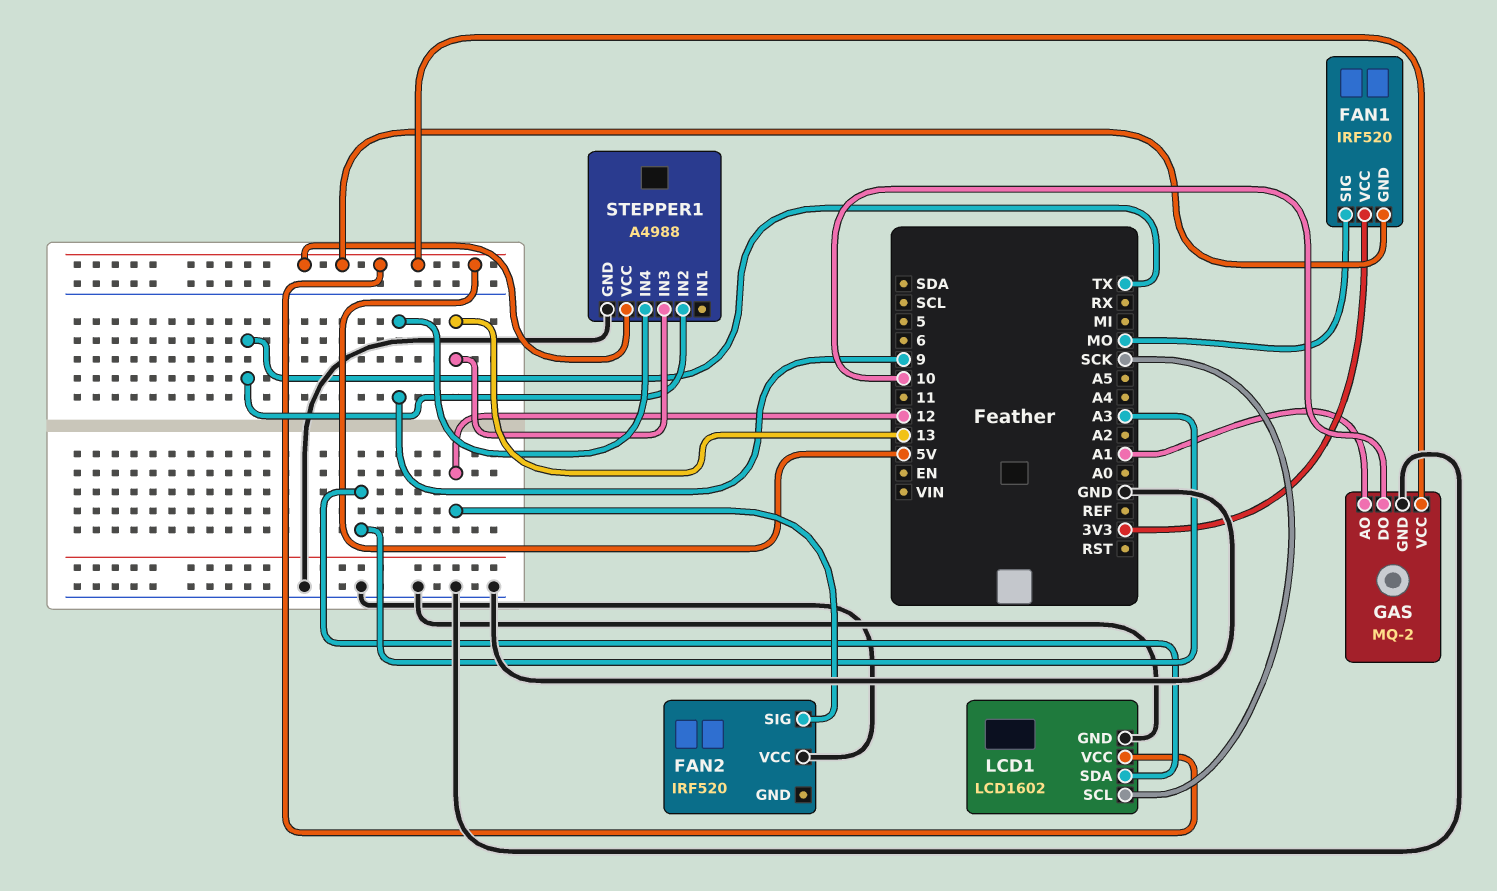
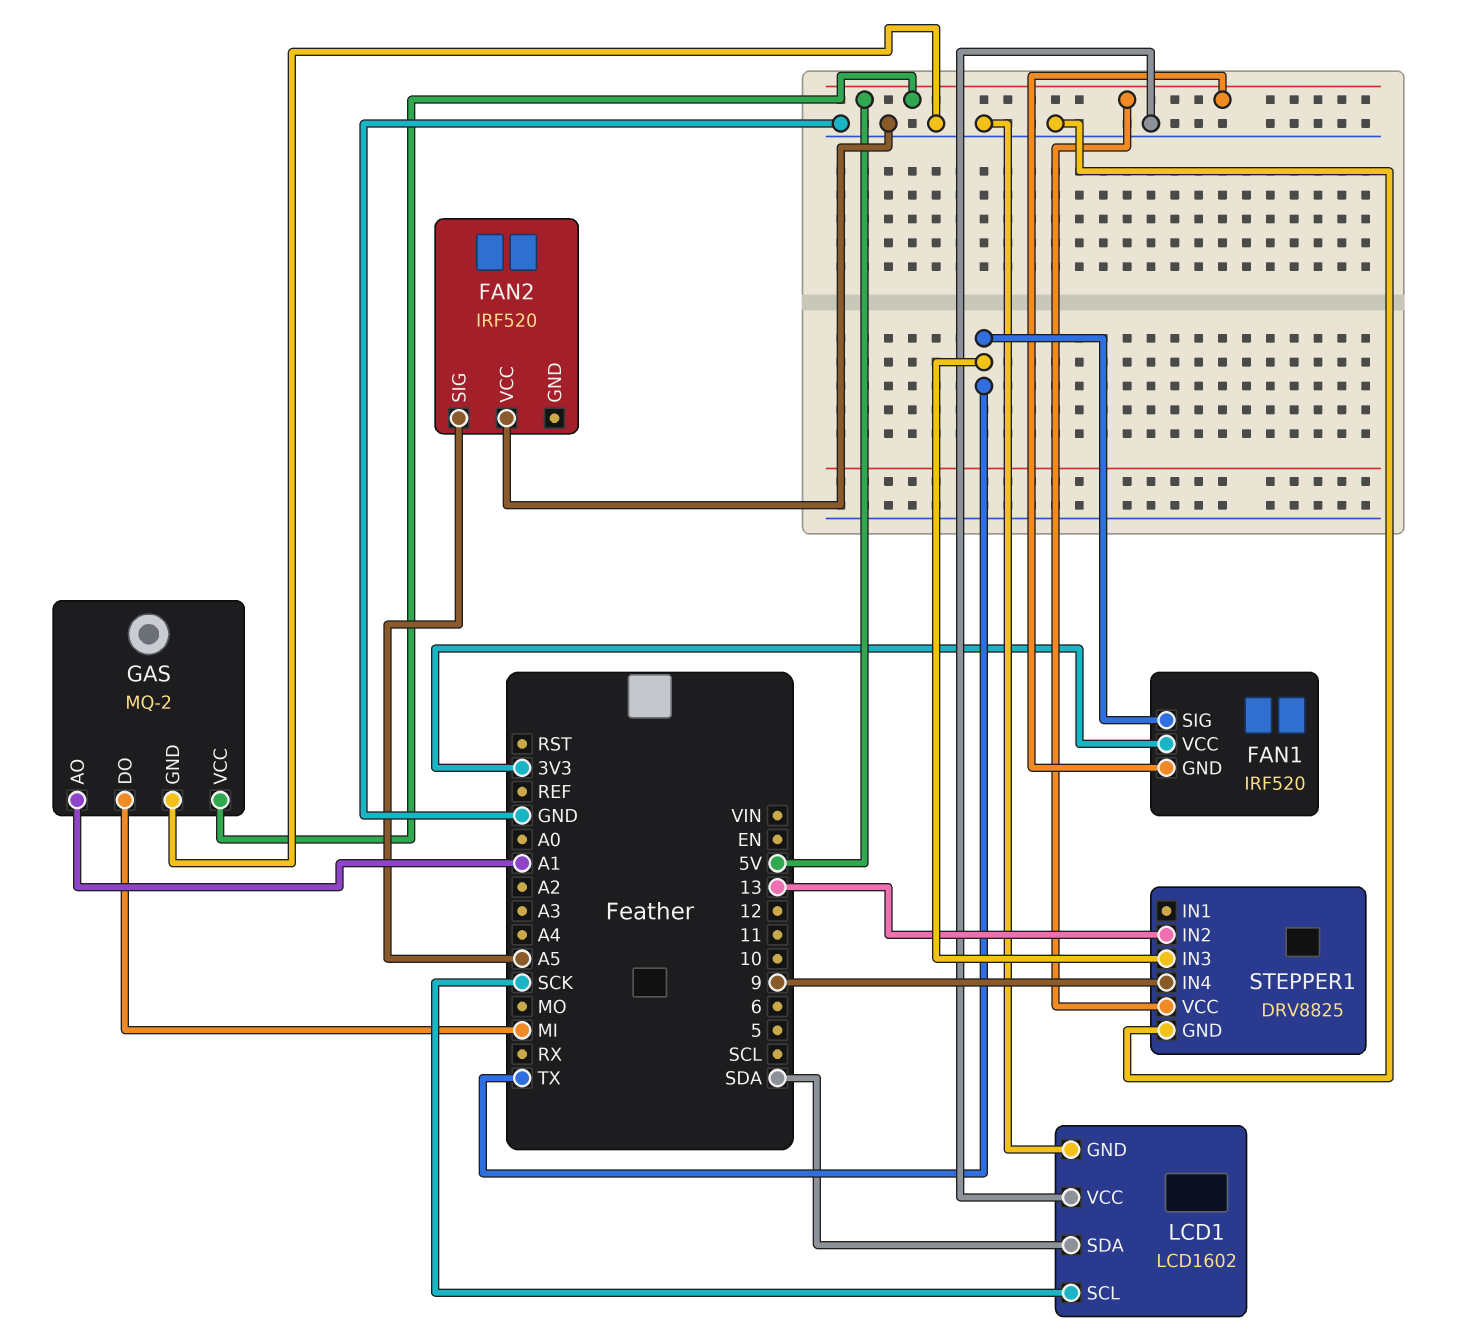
FAN1 pin SIG: MO -> TX
FAN2 pin SIG: 12 -> A5
GAS pin DO: 10 -> MI
LCD1 pin SDA: A3 -> SDA
LCD1 pin VCC: 5V -> GND
STEPPER1: A4988 -> DRV8825
STEPPER1 pin IN2: TX -> 13
STEPPER1 pin IN3: 13 -> TX

